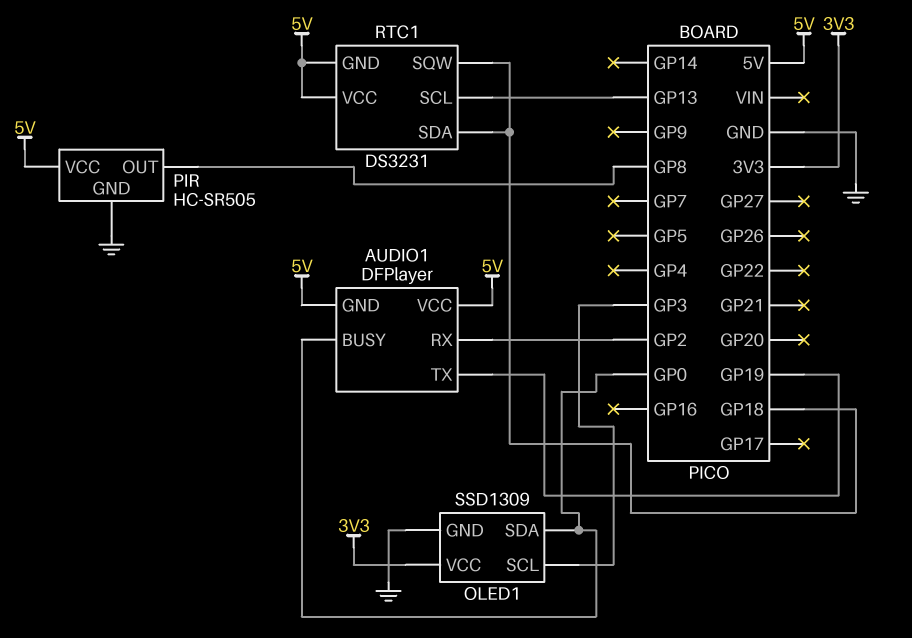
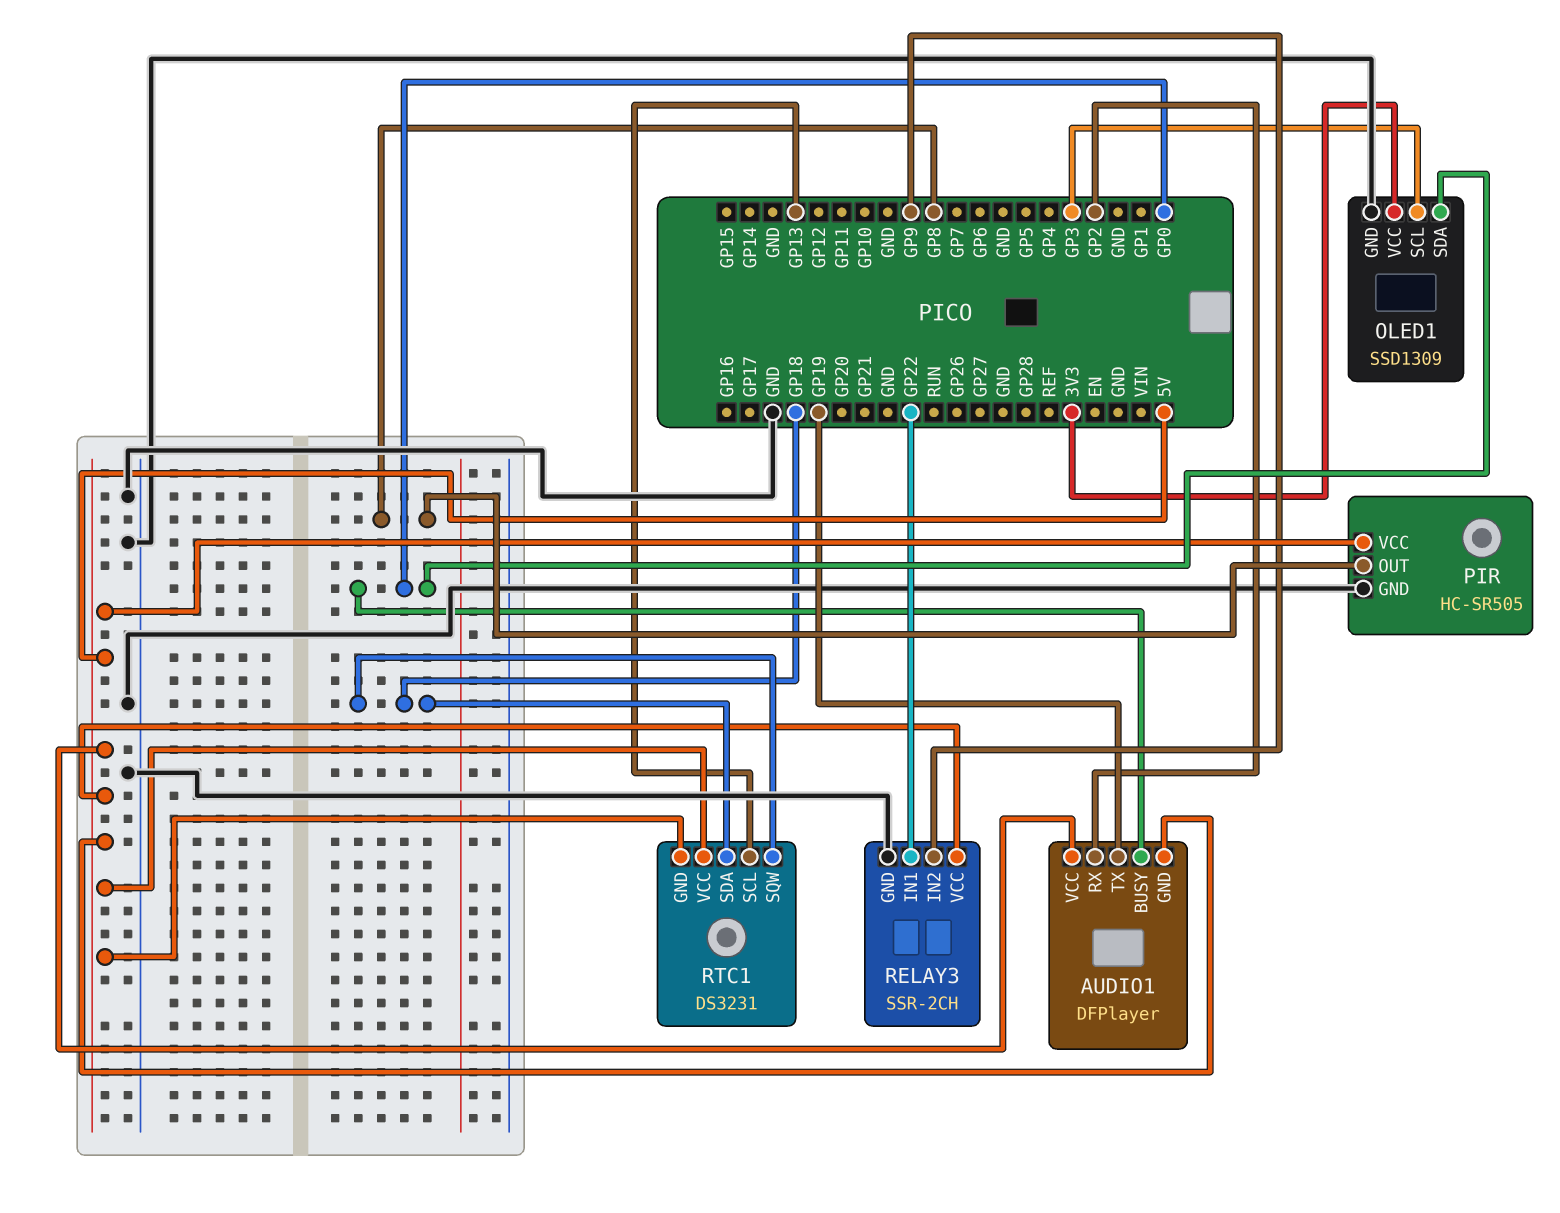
RELAY3: none -> SSR-2CH
RELAY3 pin GND: none -> GND
RELAY3 pin IN1: none -> GP22
RELAY3 pin IN2: none -> GP9
RELAY3 pin VCC: none -> 5V

